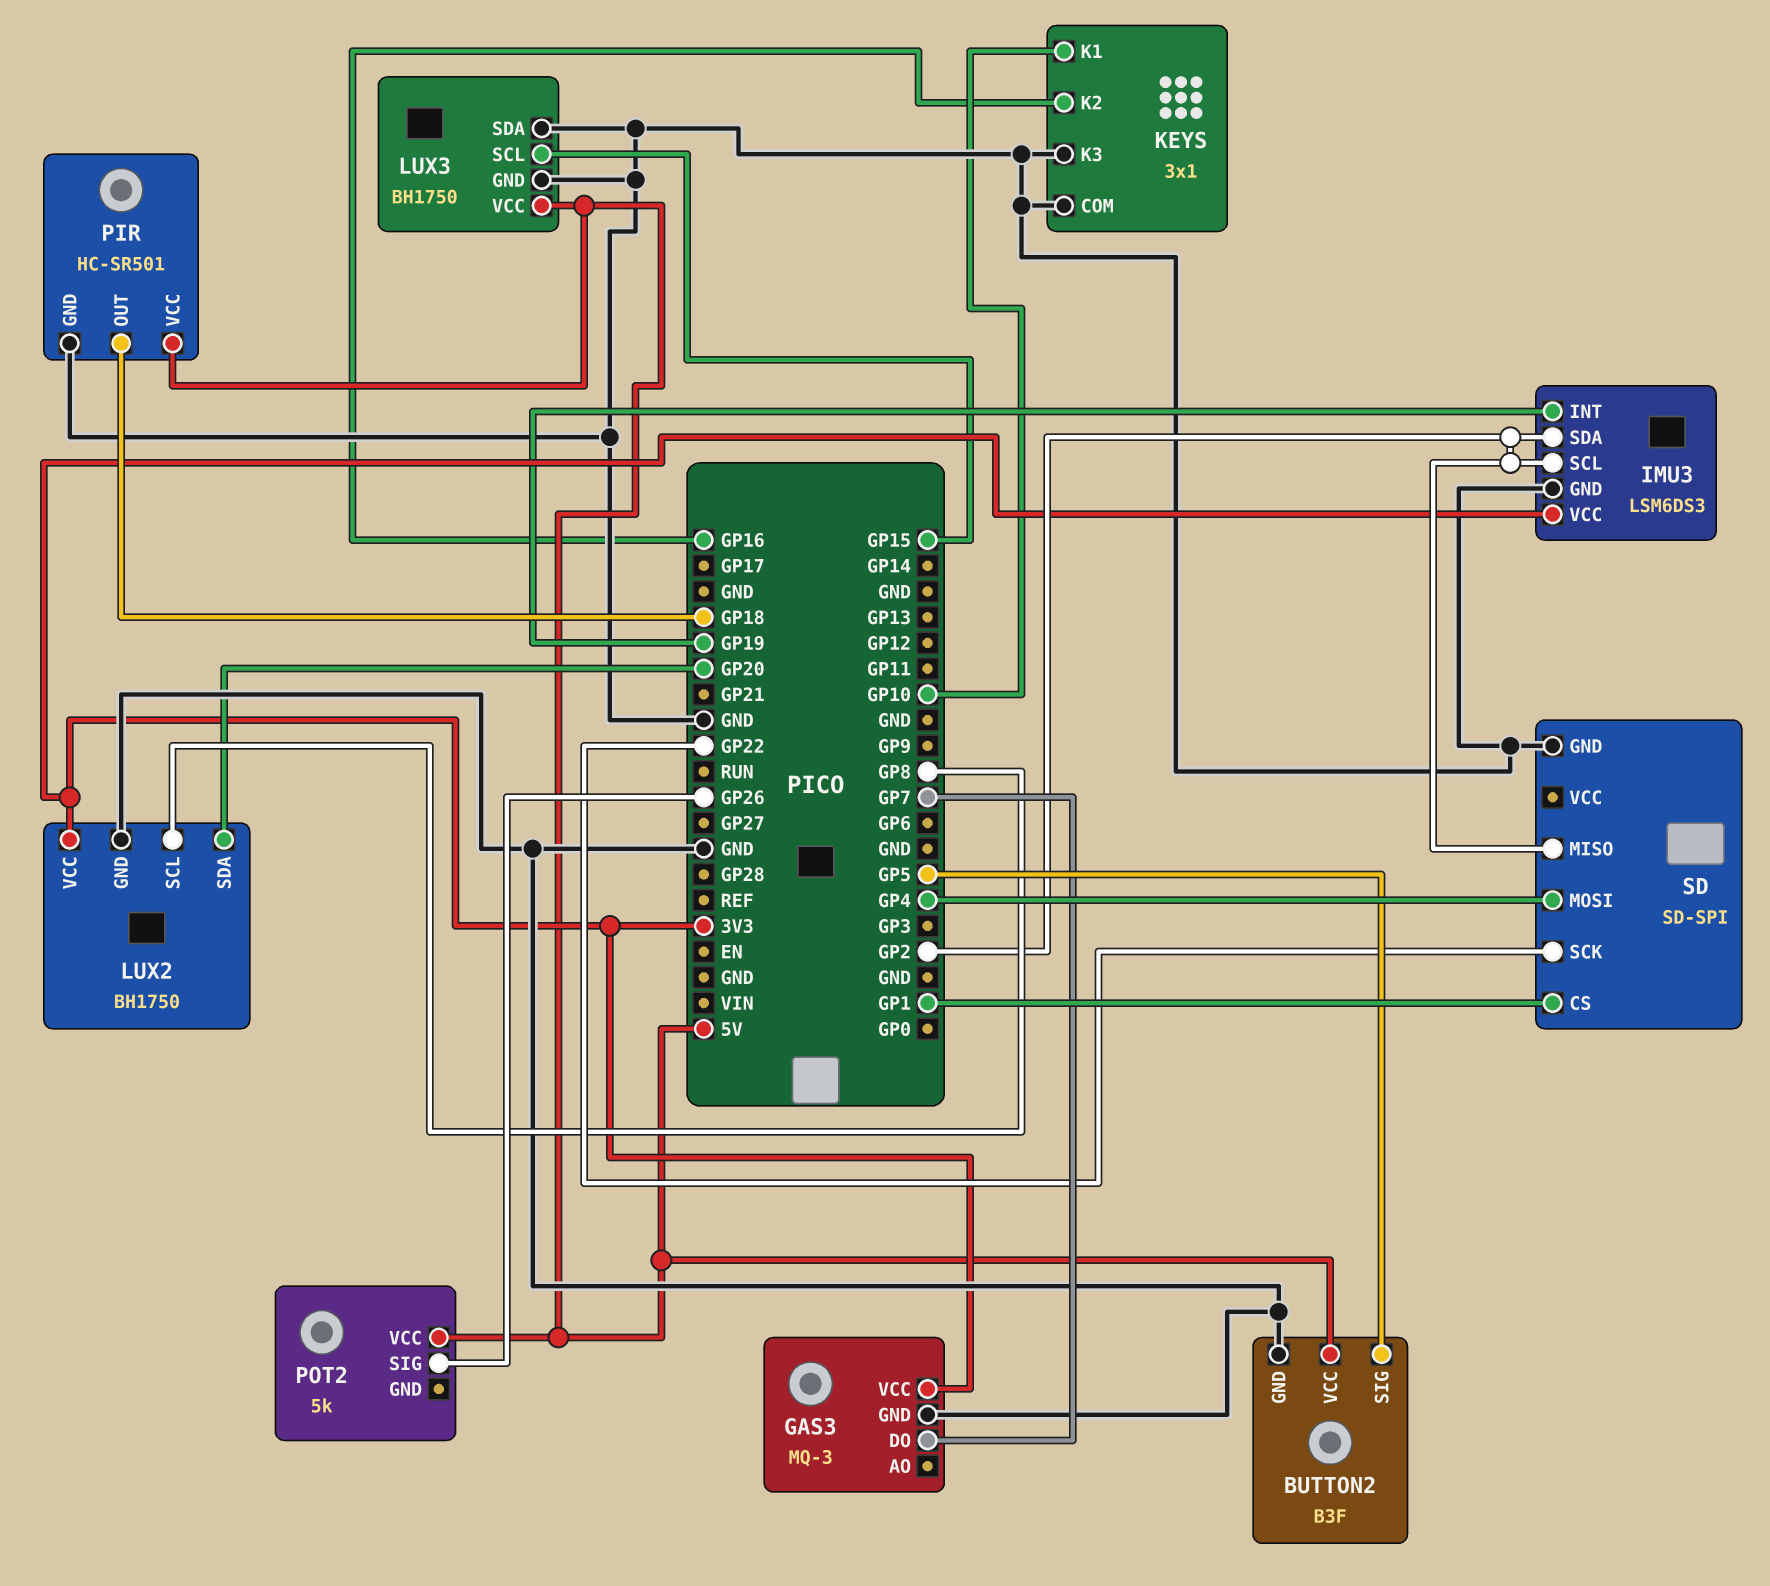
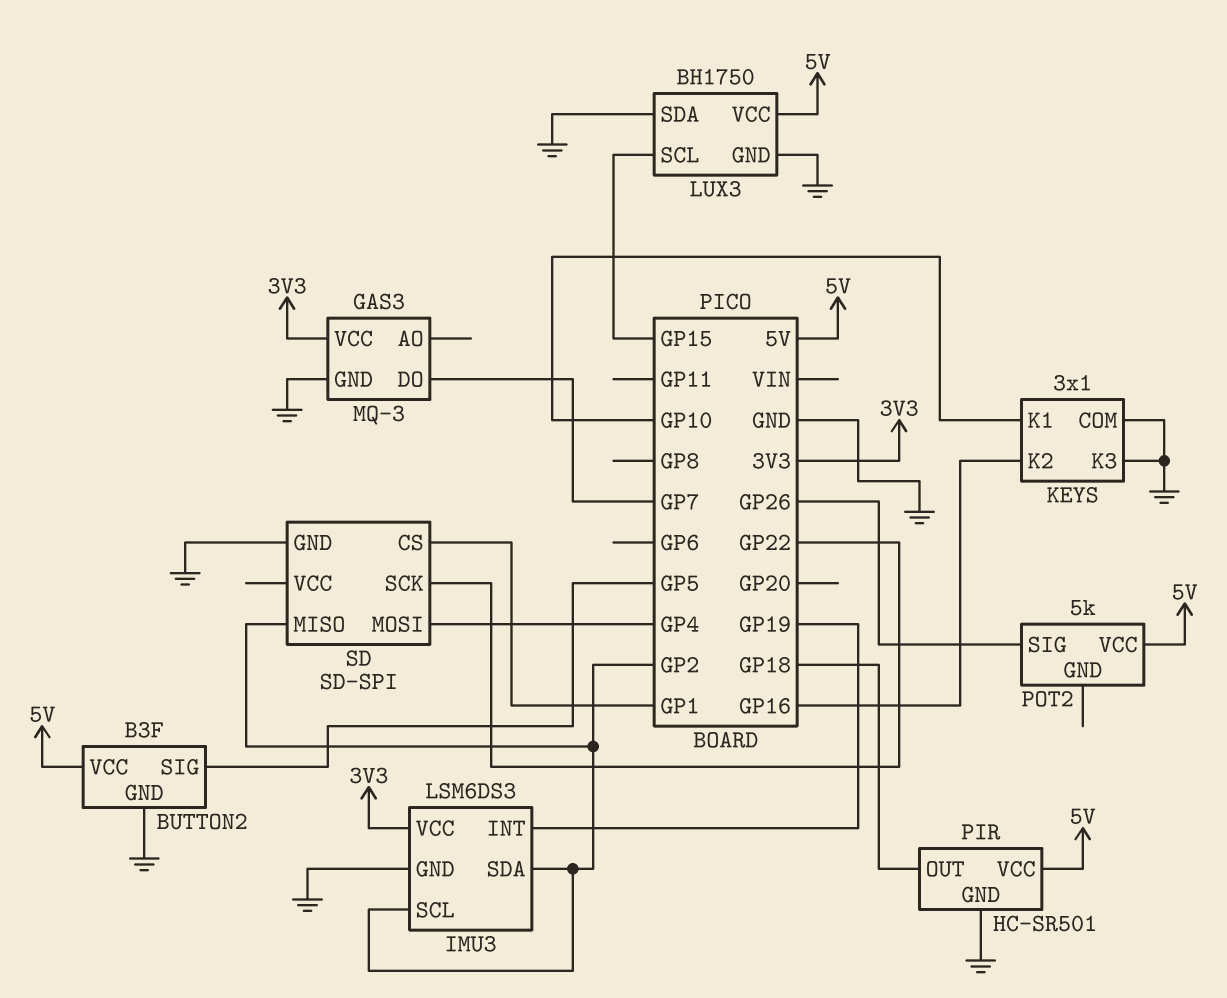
LUX2: BH1750 -> none
LUX2 pin GND: GND -> none
LUX2 pin SCL: GP8 -> none
LUX2 pin SDA: GP20 -> none
LUX2 pin VCC: 3V3 -> none

